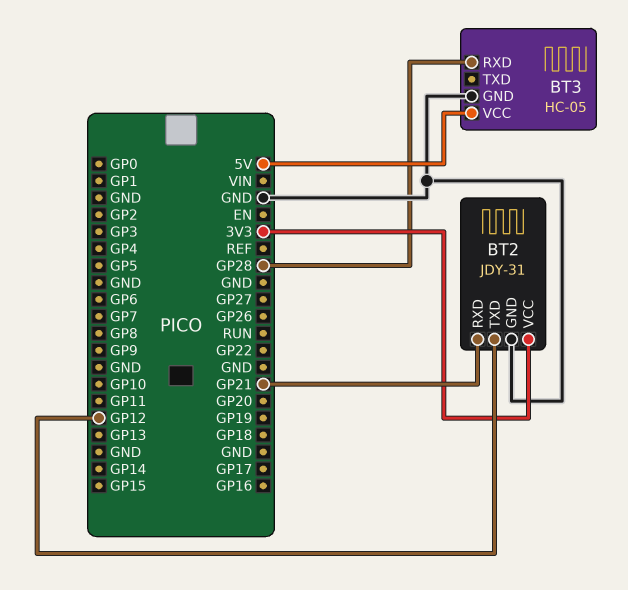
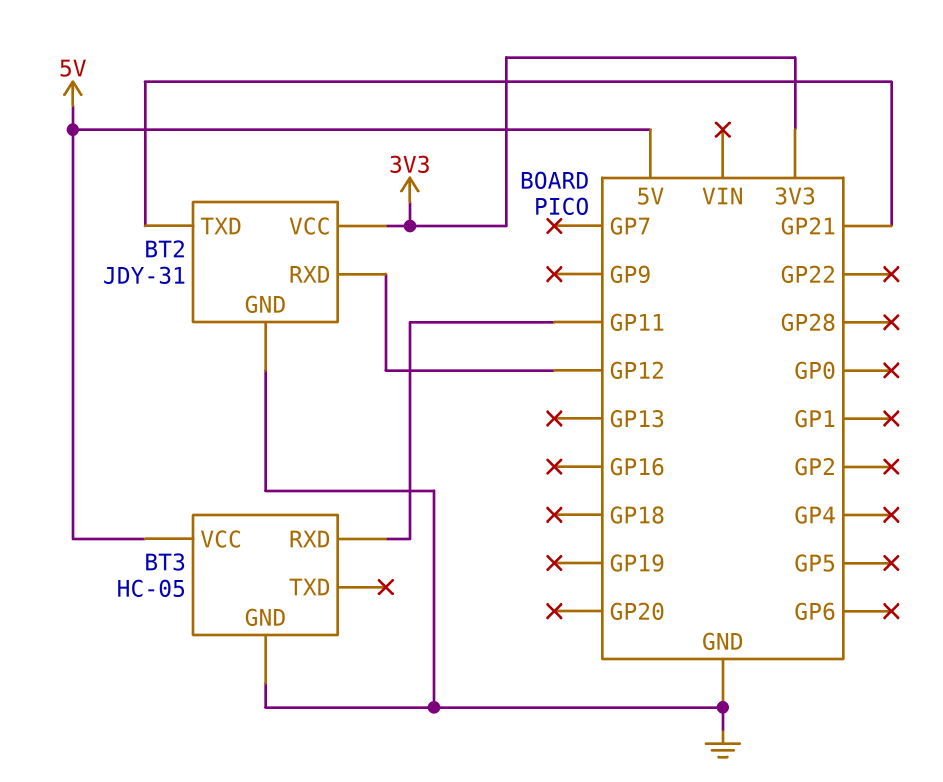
BT2 pin RXD: GP21 -> GP12
BT2 pin TXD: GP12 -> GP21
BT3 pin RXD: GP28 -> GP11

